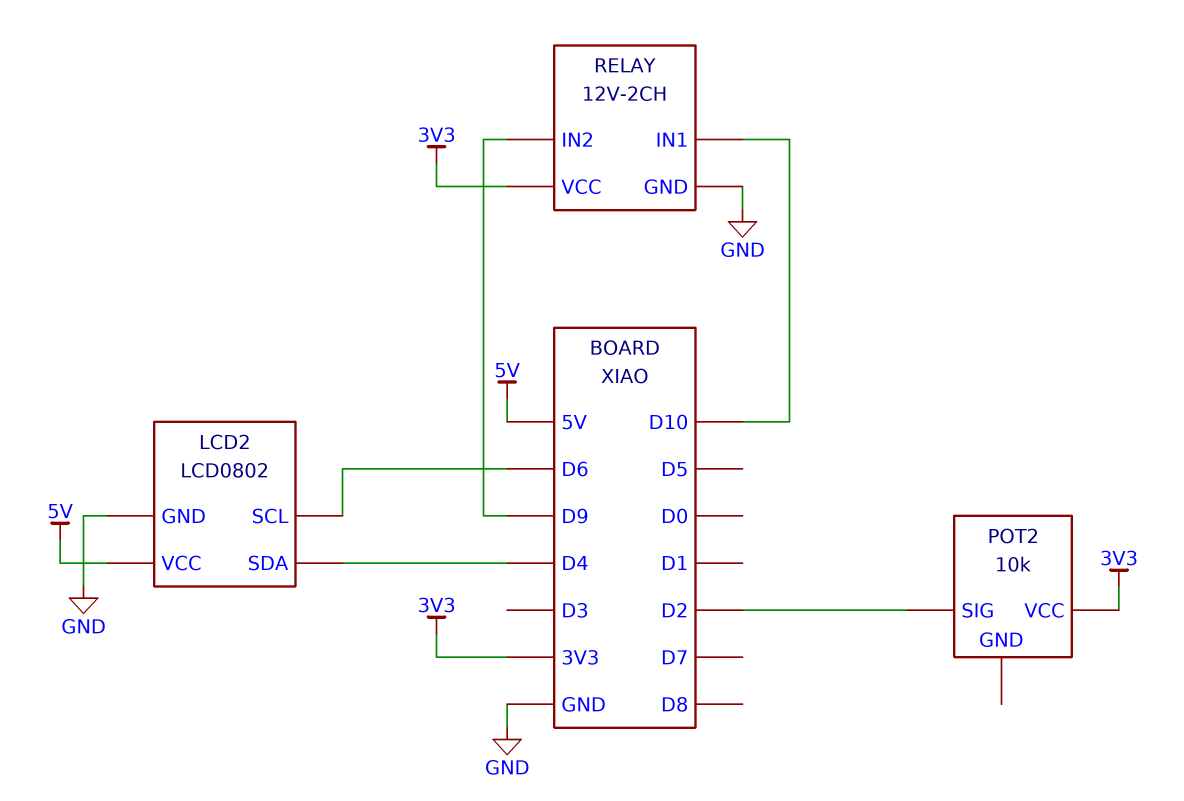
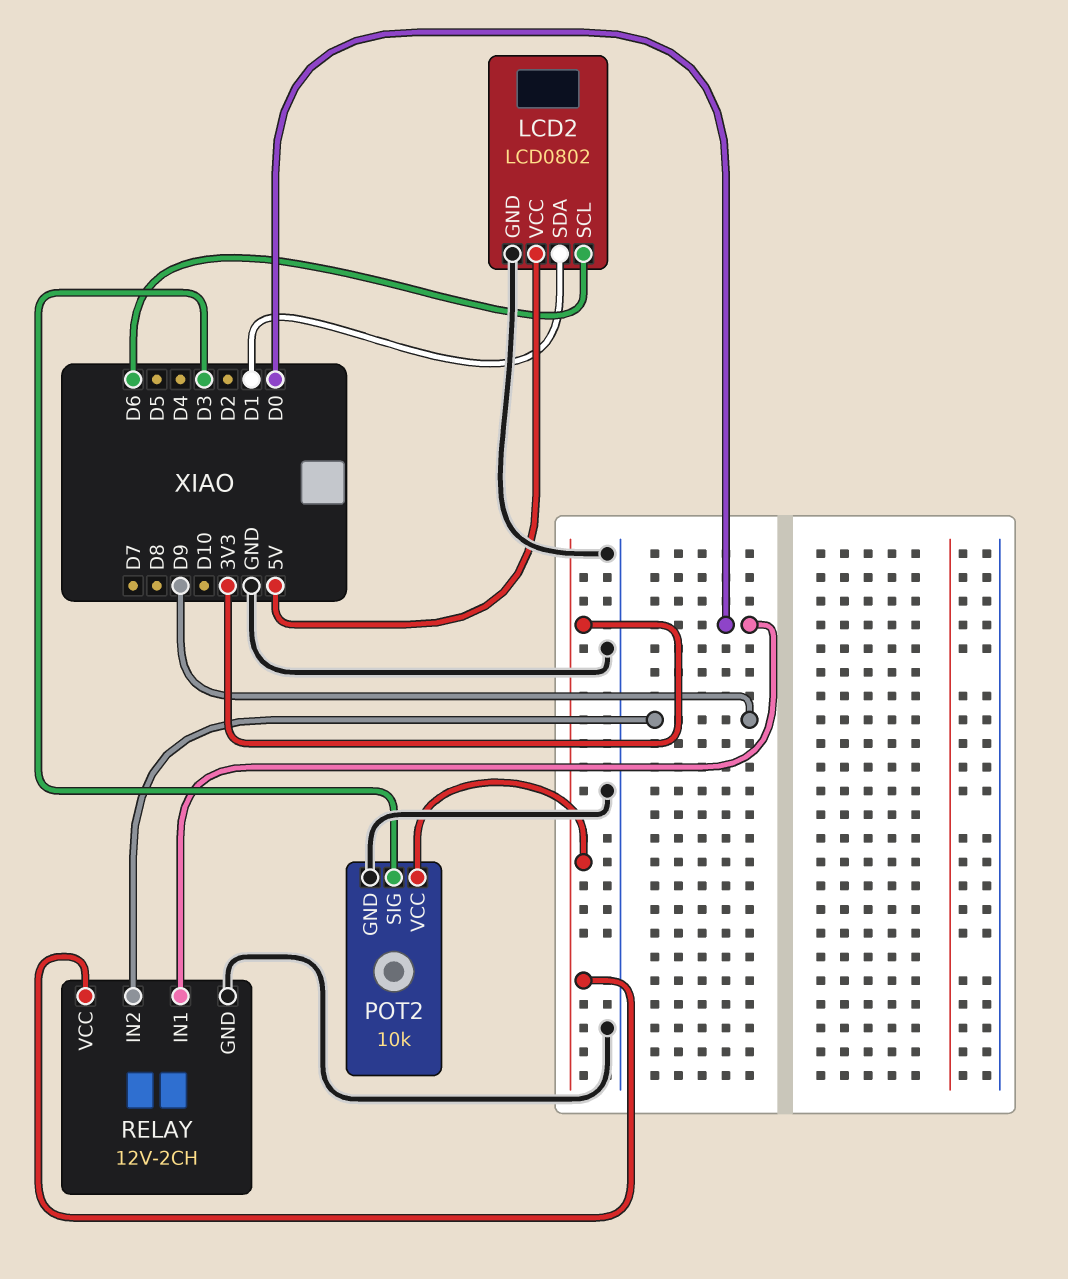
LCD2 pin SDA: D4 -> D1
POT2 pin GND: none -> GND
POT2 pin SIG: D2 -> D3
RELAY pin IN1: D10 -> D0

